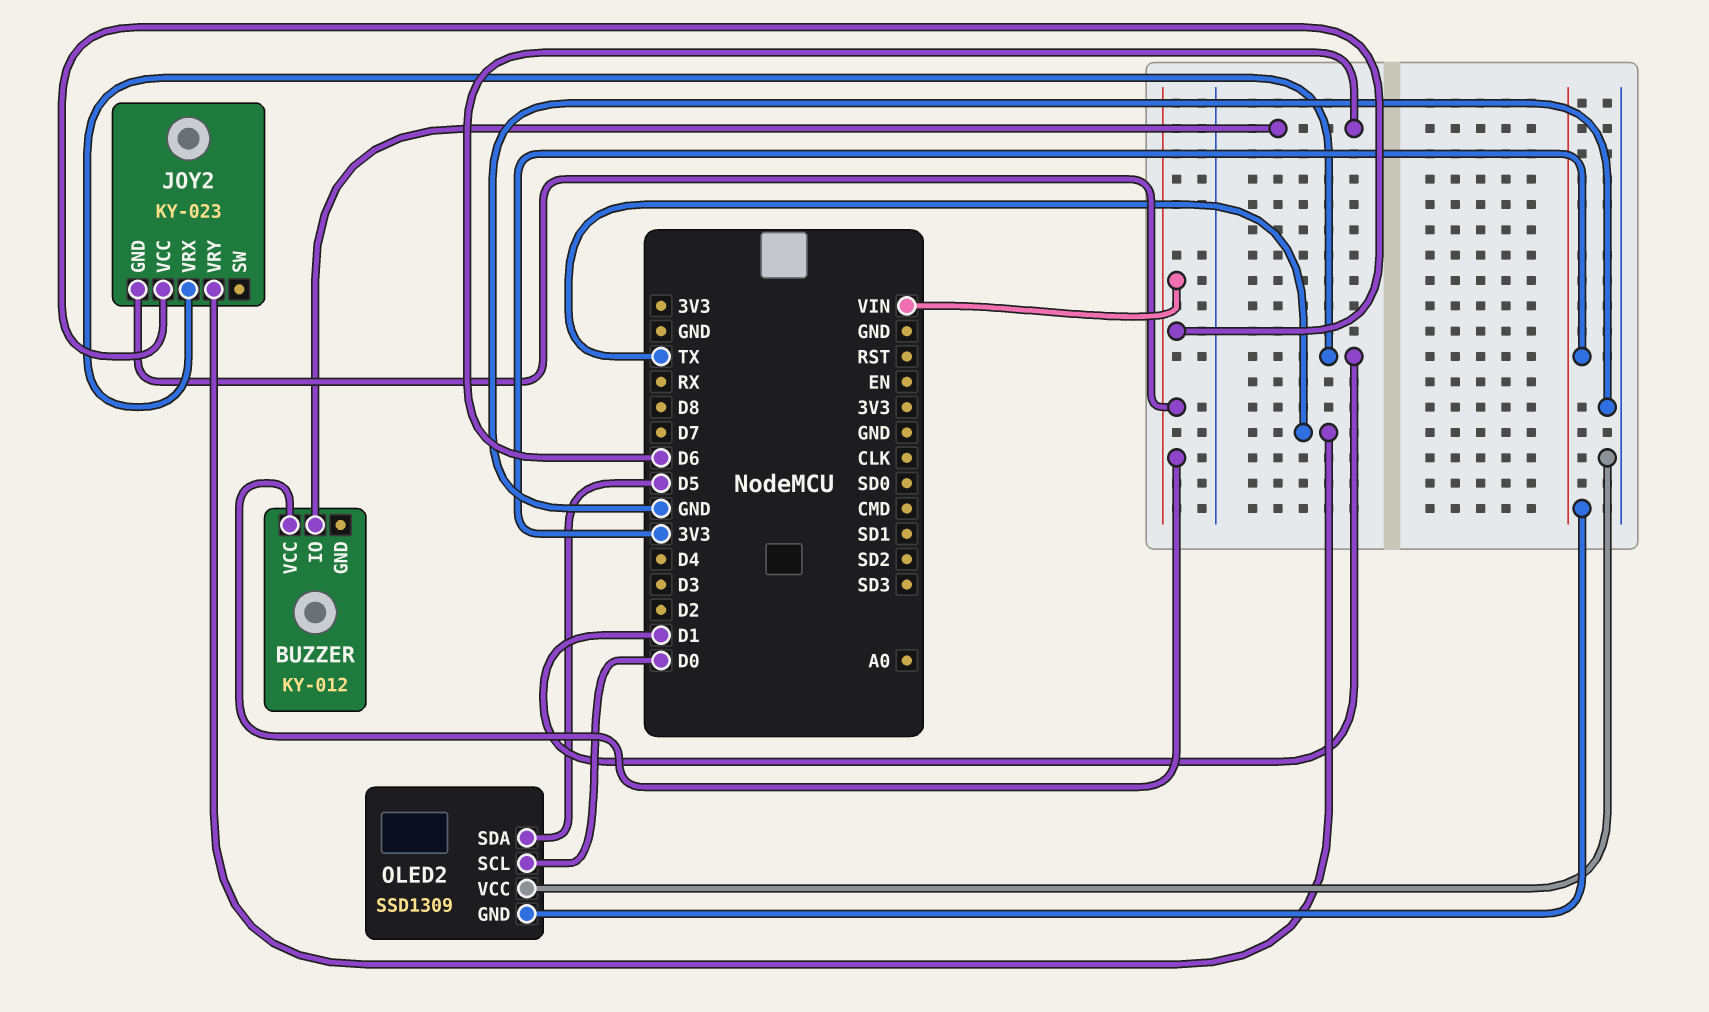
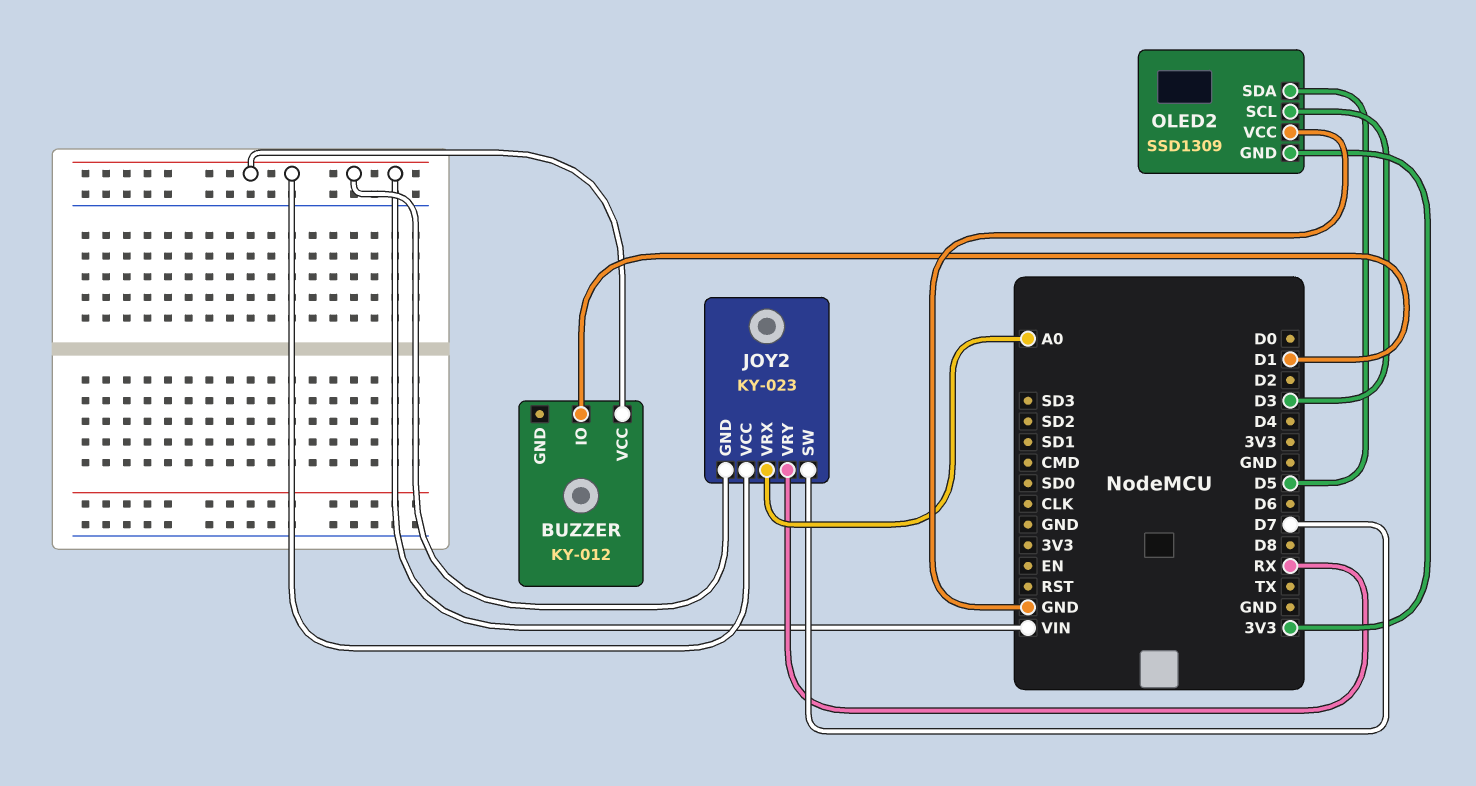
BUZZER pin IO: D6 -> D1
JOY2 pin SW: none -> D7
JOY2 pin VRX: D1 -> A0
JOY2 pin VRY: TX -> RX
OLED2 pin SCL: D0 -> D3

